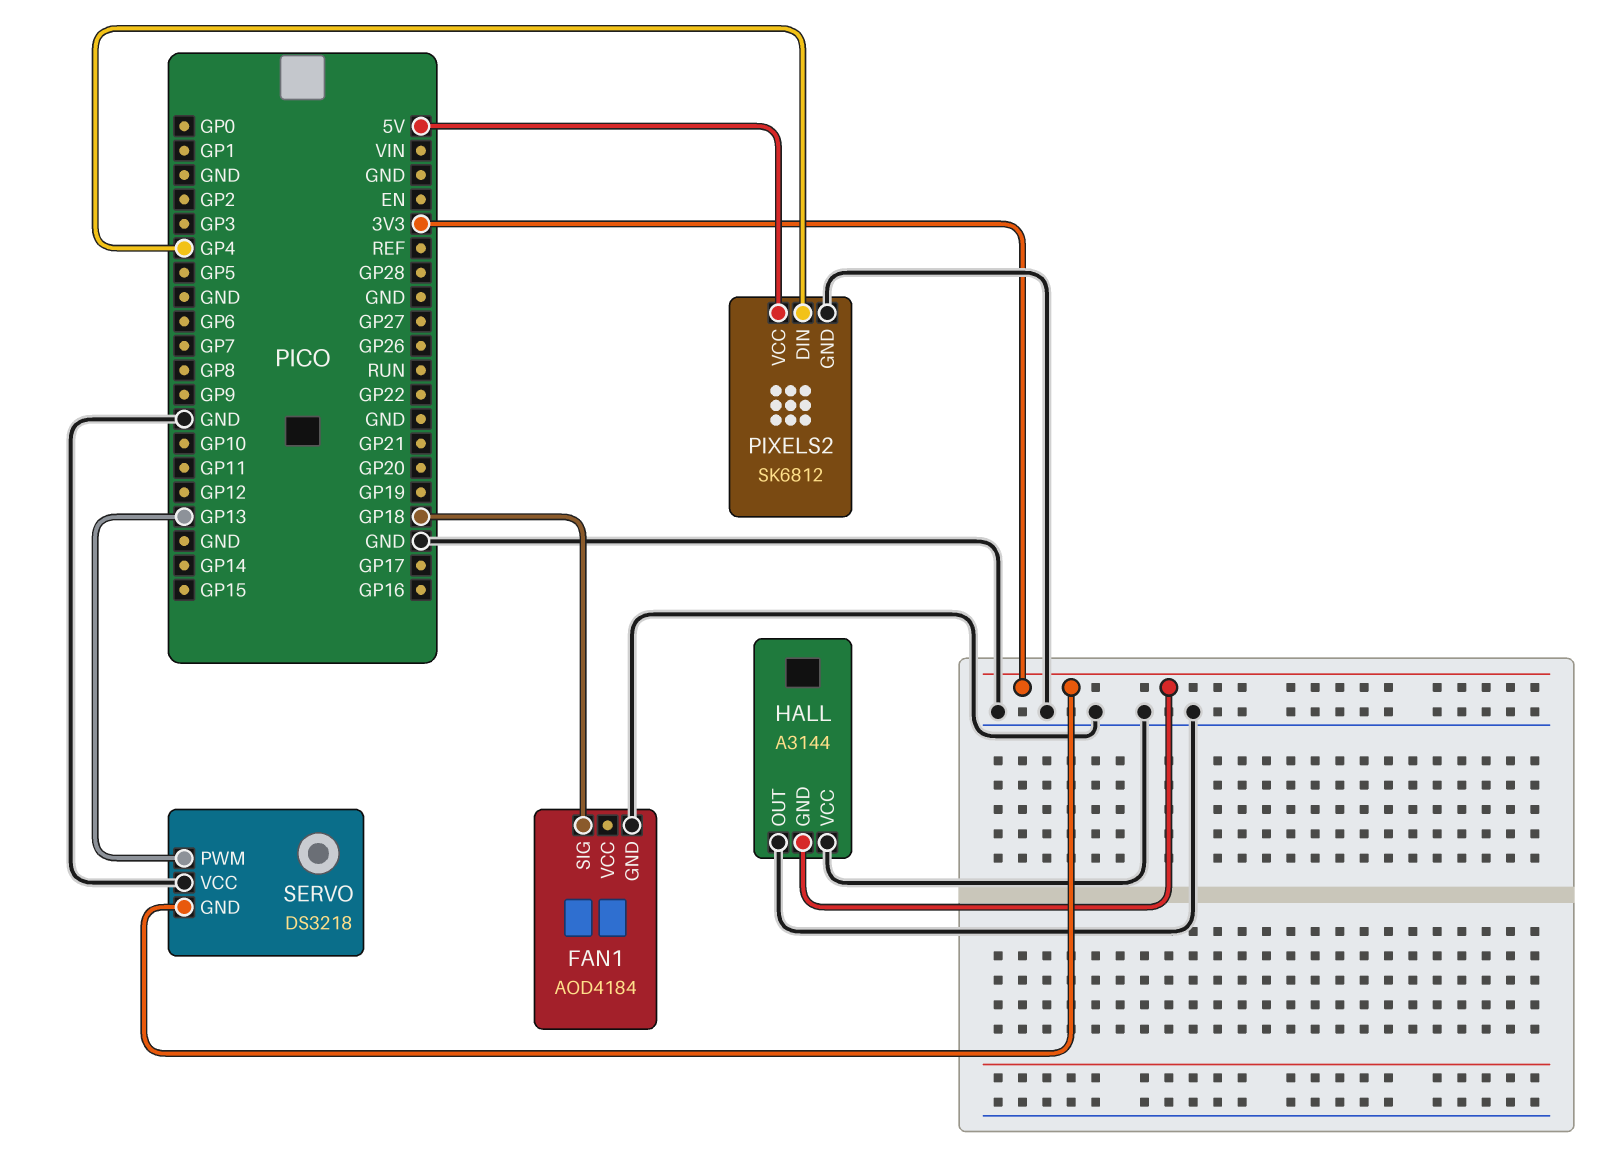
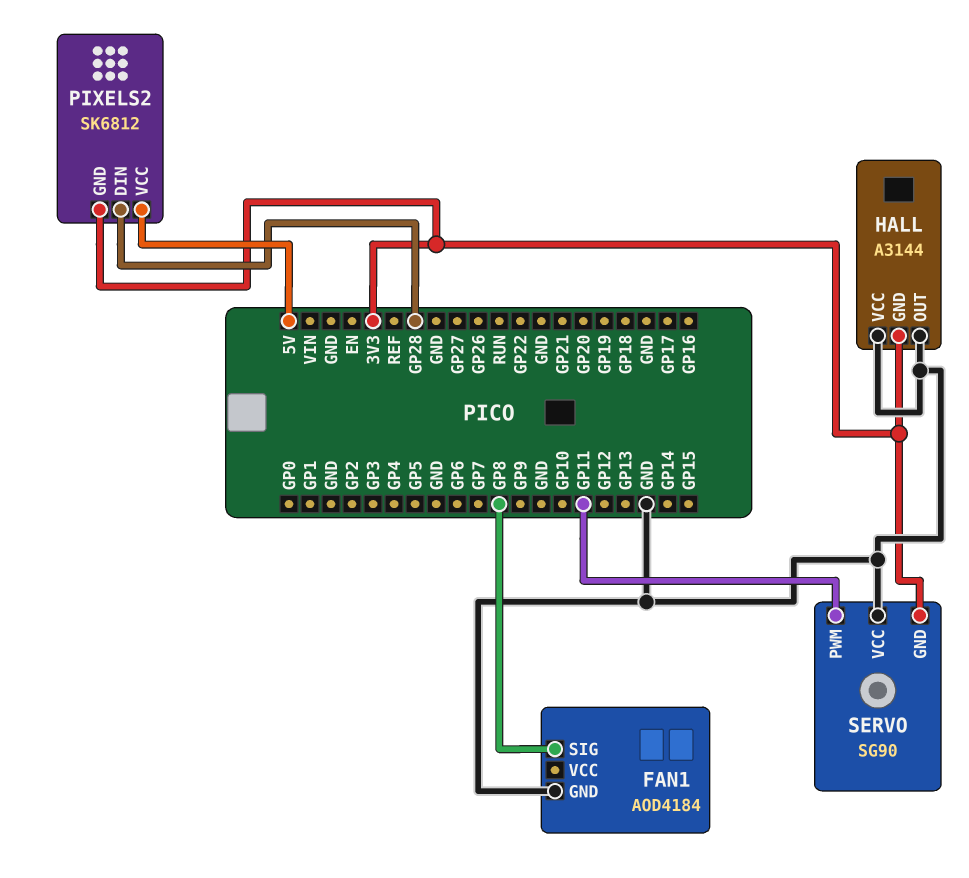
FAN1 pin SIG: GP18 -> GP8
PIXELS2 pin DIN: GP4 -> GP28
PIXELS2 pin GND: GND -> 3V3
SERVO: DS3218 -> SG90
SERVO pin PWM: GP13 -> GP11

